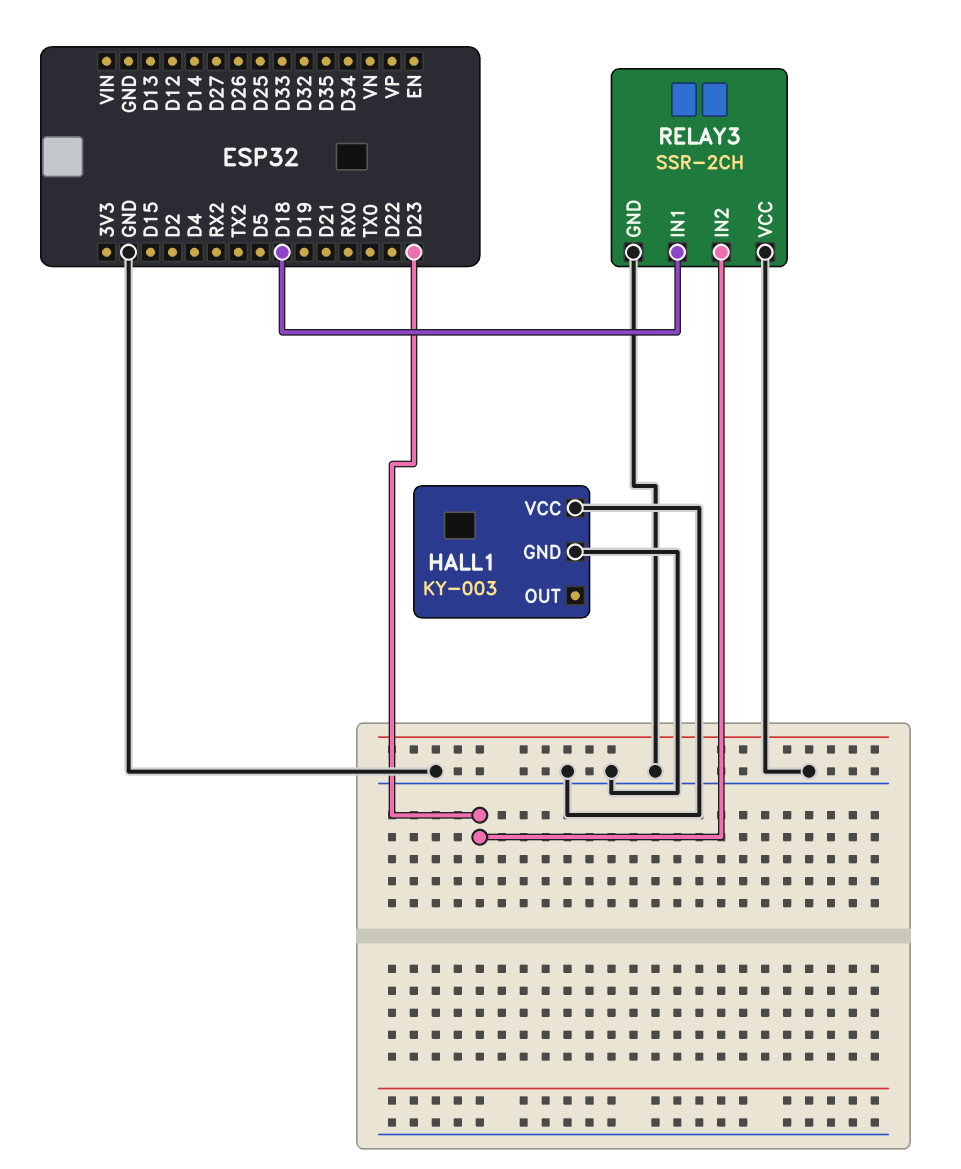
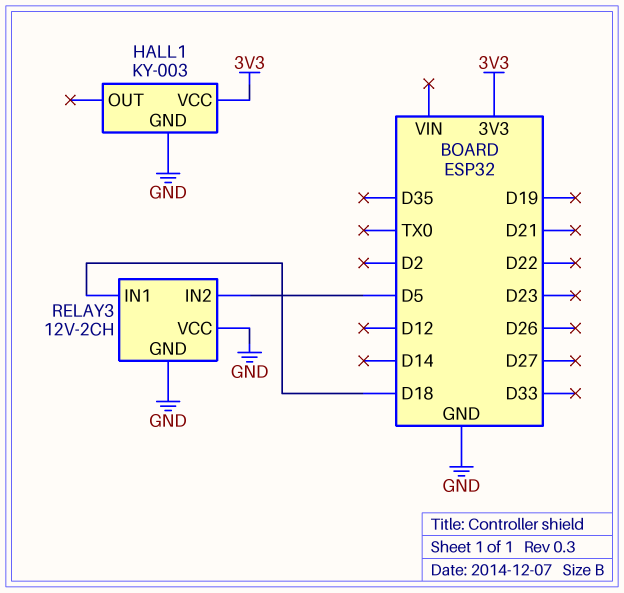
HALL1 pin VCC: GND -> 3V3
RELAY3: SSR-2CH -> 12V-2CH
RELAY3 pin IN2: D23 -> D5

